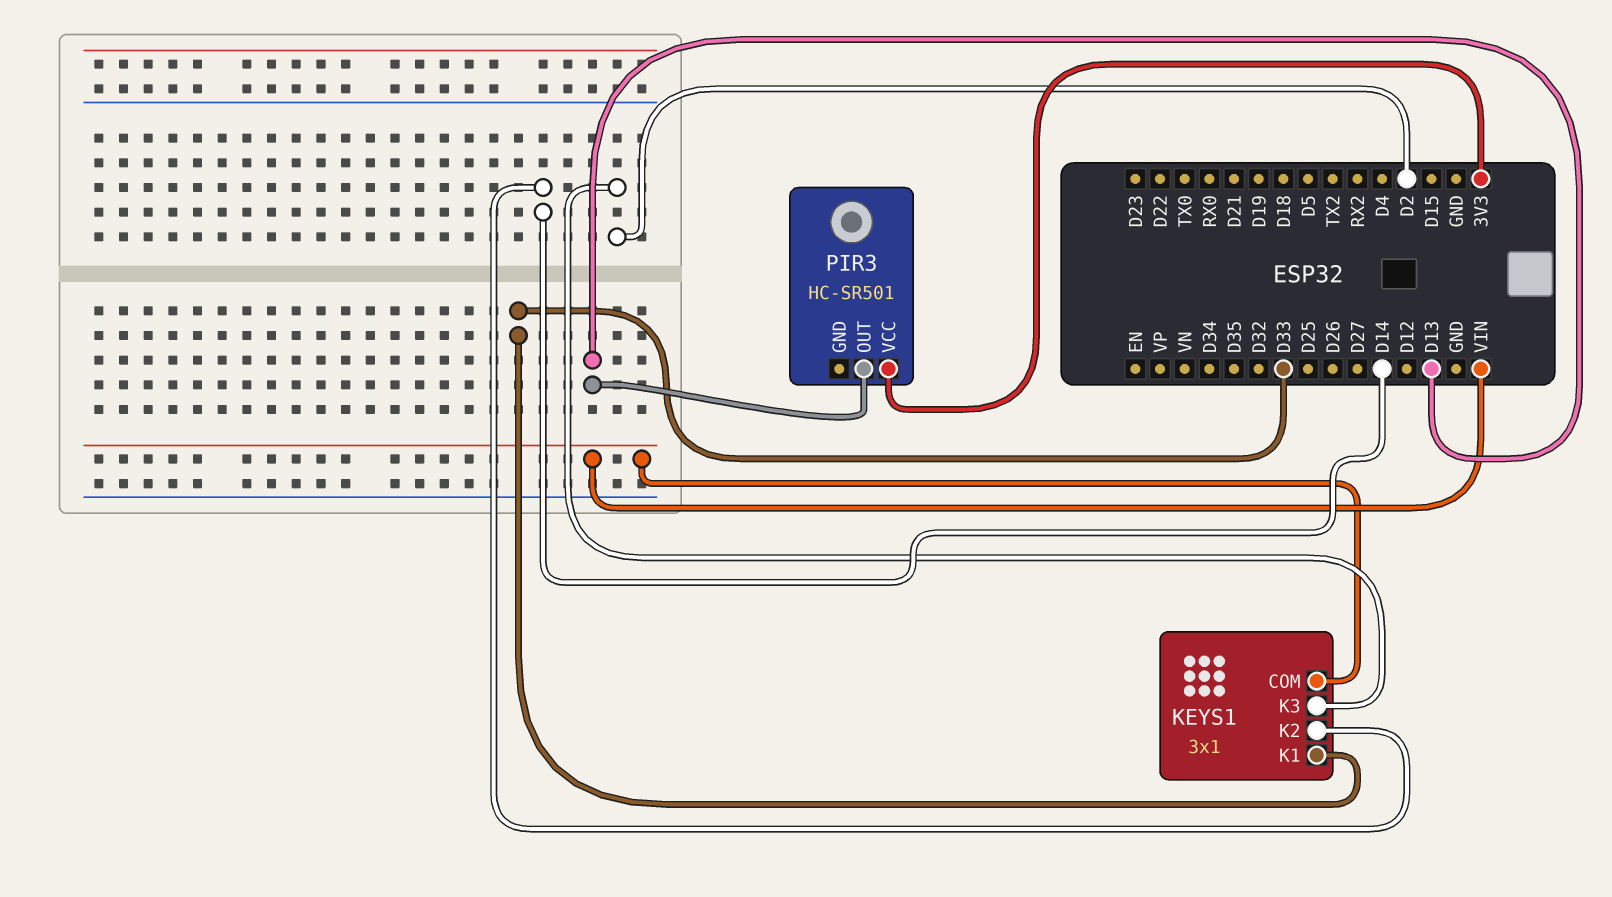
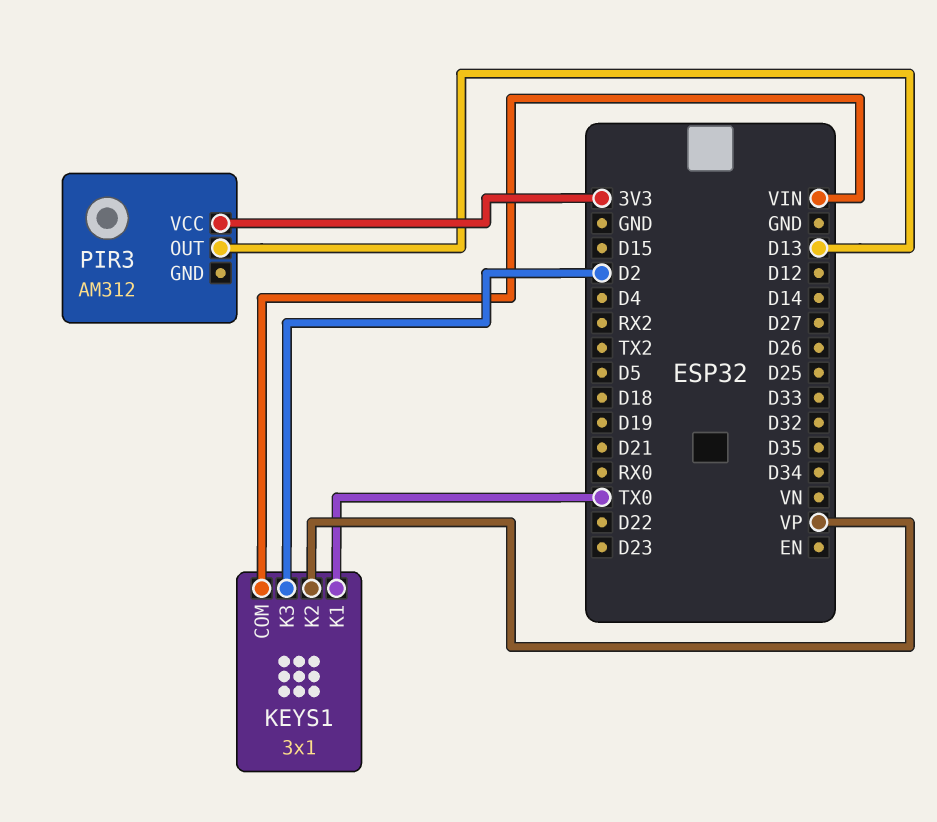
KEYS1 pin K1: D33 -> TX0
KEYS1 pin K2: D14 -> VP
PIR3: HC-SR501 -> AM312

